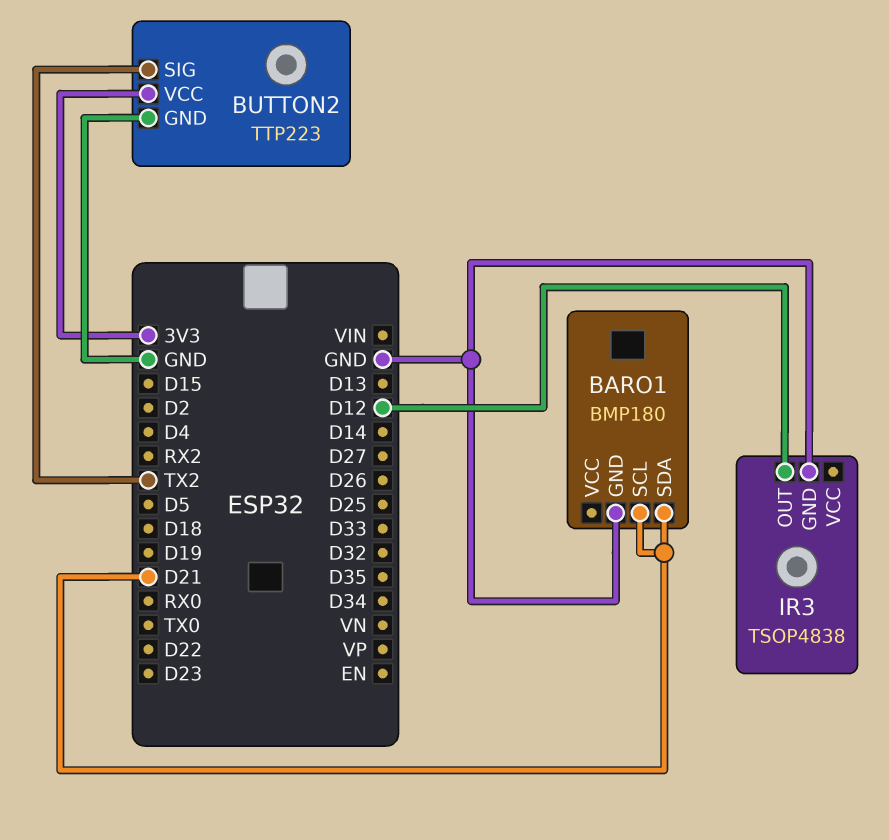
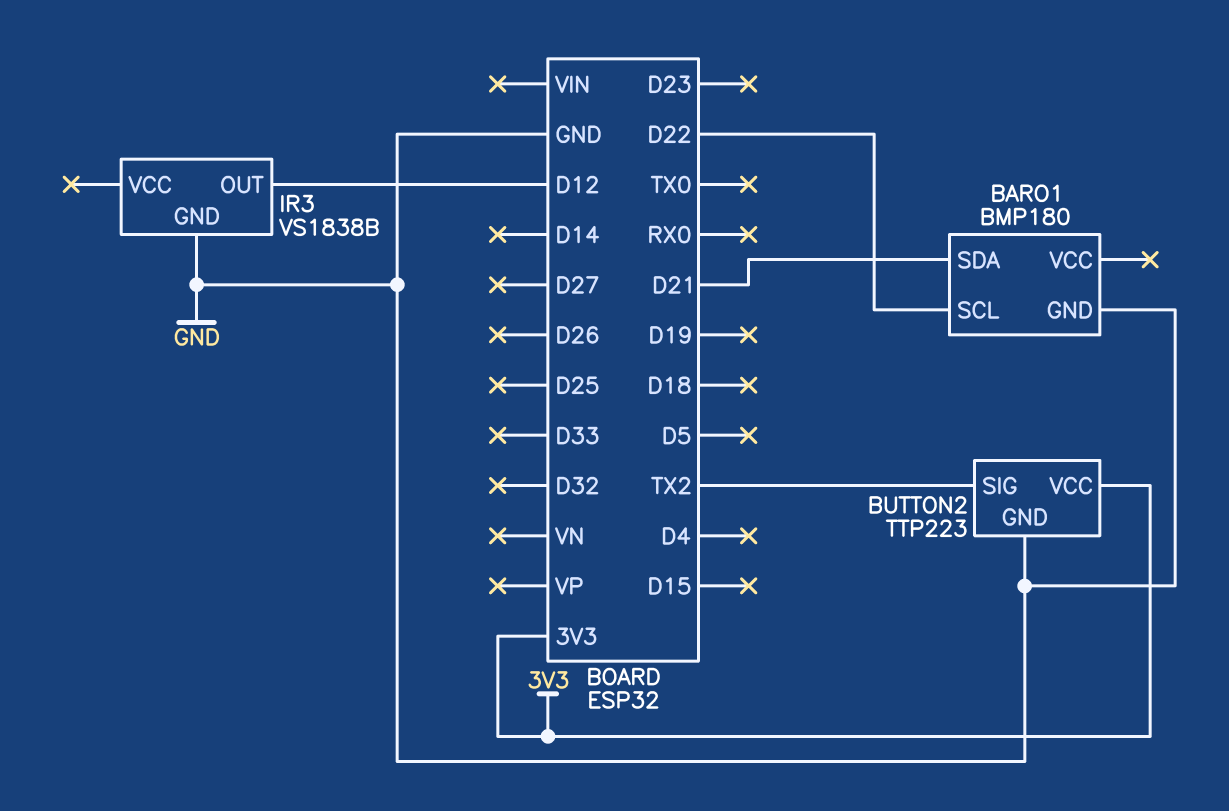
BARO1 pin SCL: D21 -> D22
IR3: TSOP4838 -> VS1838B

